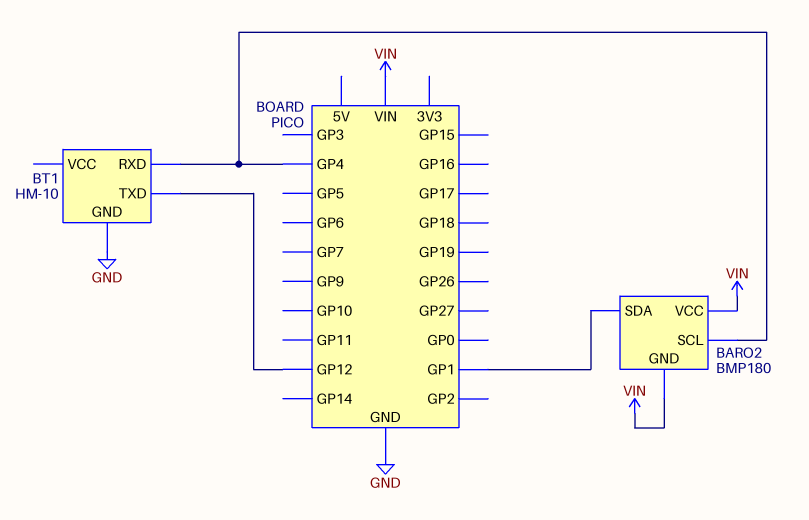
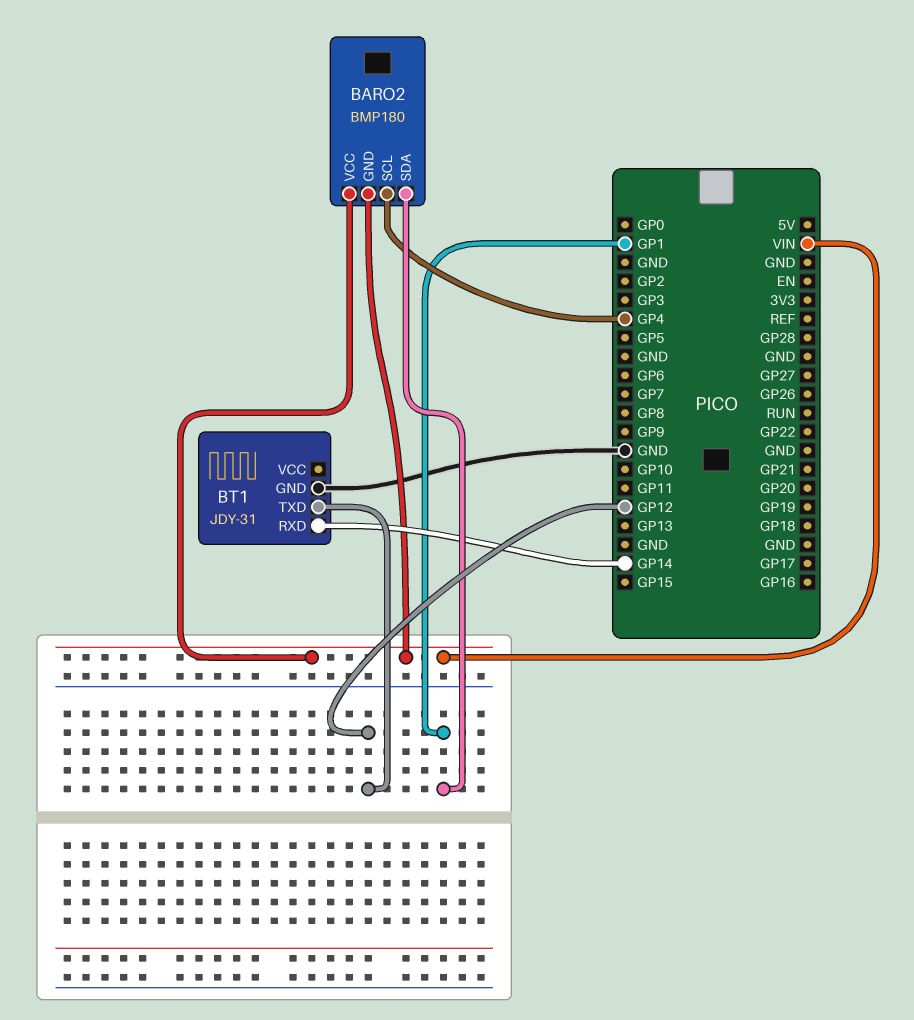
BT1: HM-10 -> JDY-31
BT1 pin RXD: GP4 -> GP14

